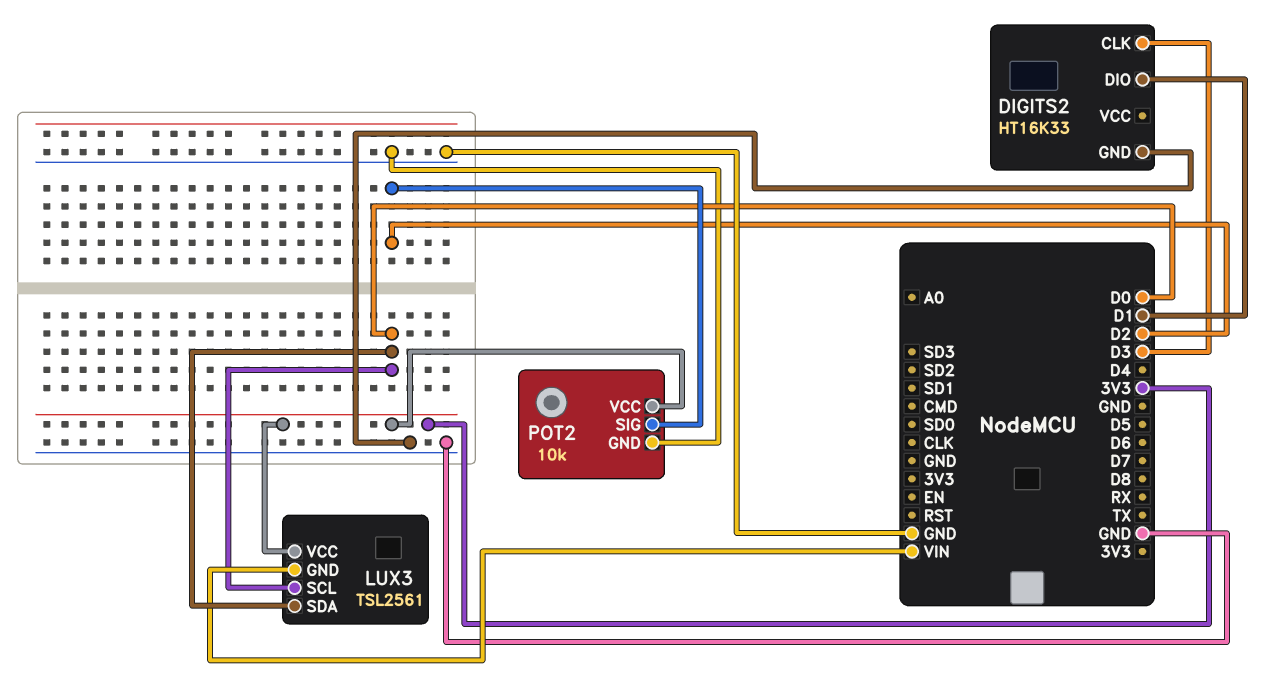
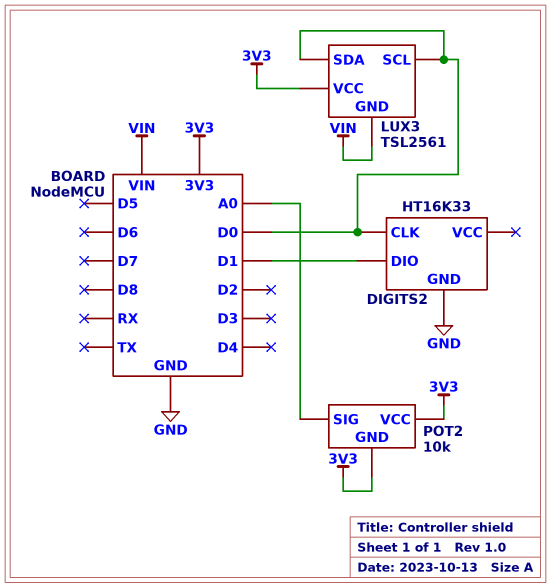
DIGITS2 pin CLK: D3 -> D0
POT2 pin GND: GND -> 3V3
POT2 pin SIG: D2 -> A0

